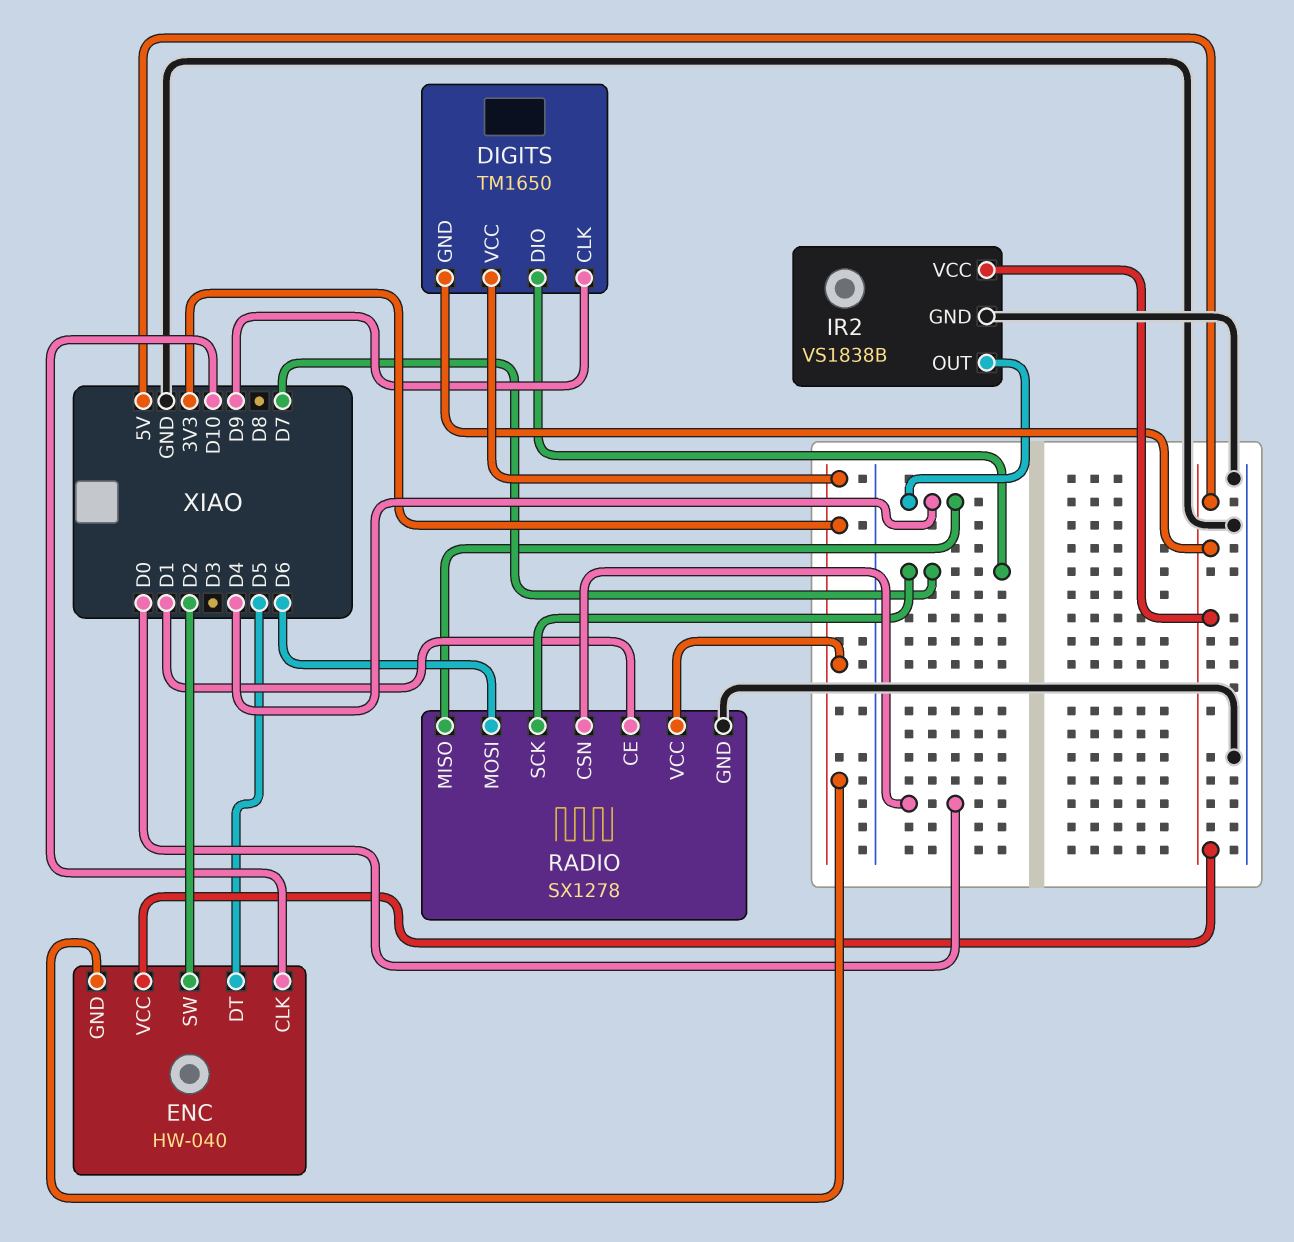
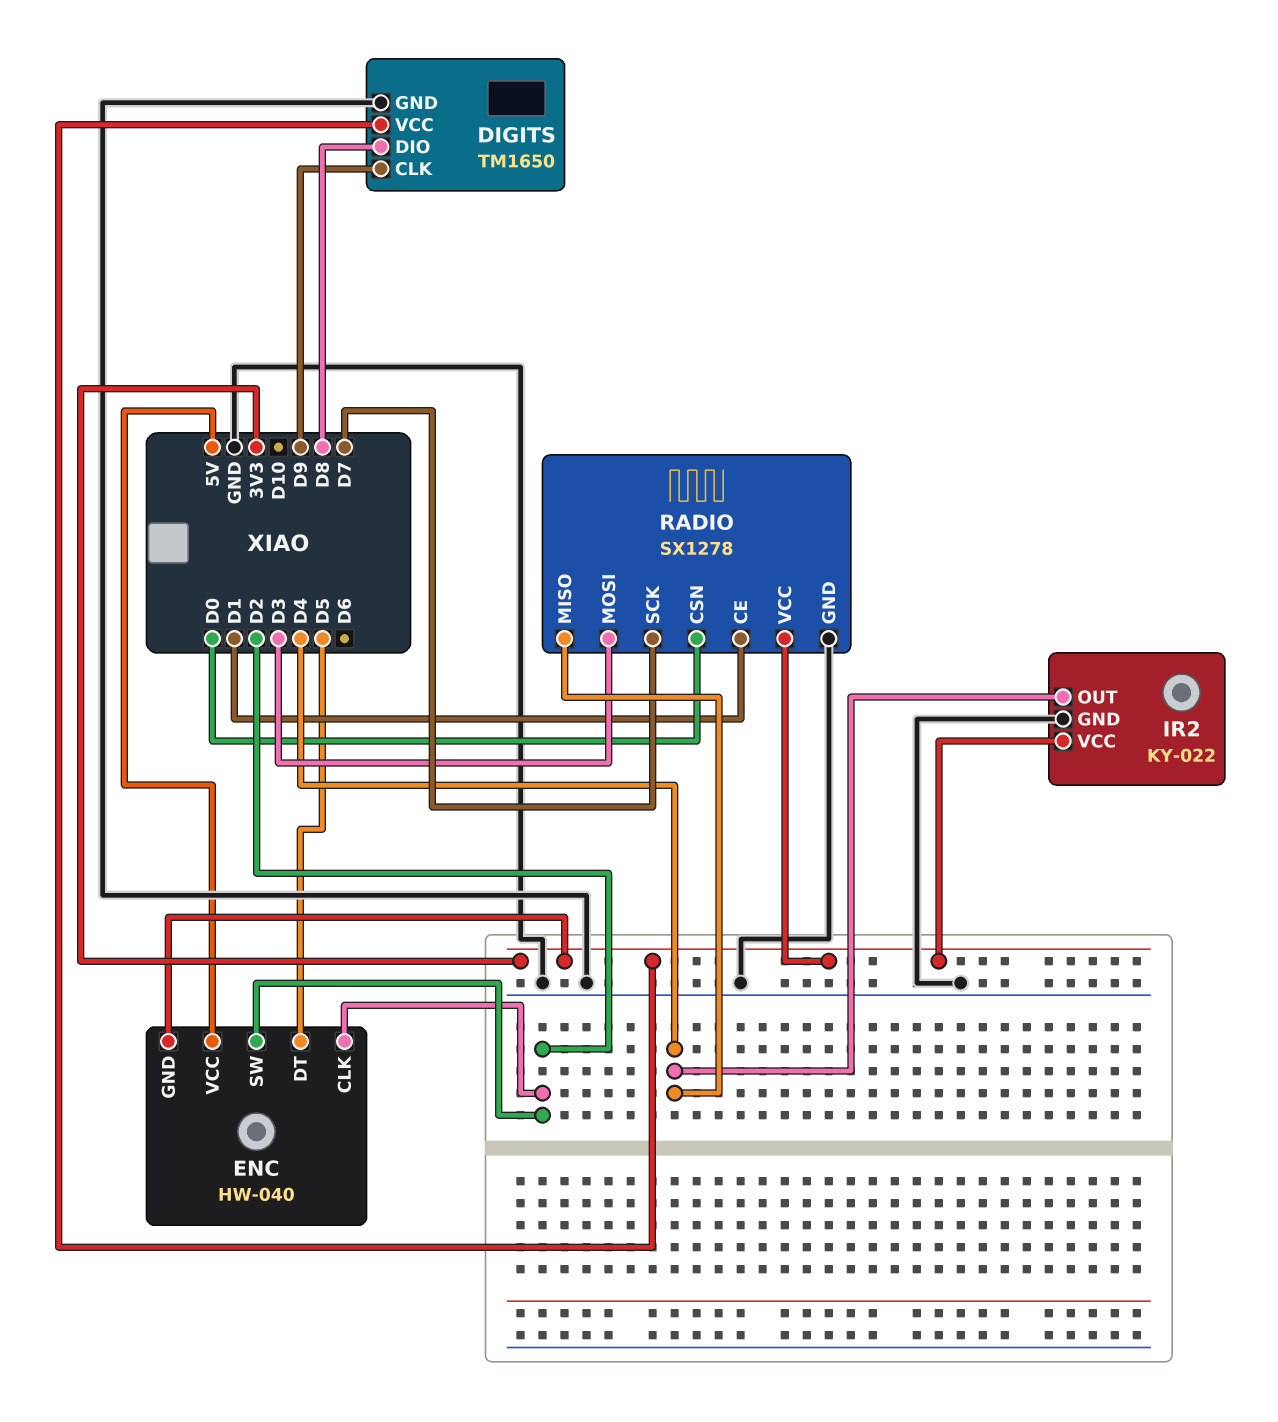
DIGITS pin DIO: D7 -> D8
DIGITS pin GND: 5V -> GND
ENC pin CLK: D10 -> D2
IR2: VS1838B -> KY-022
IR2 pin VCC: 5V -> 3V3
RADIO pin MOSI: D6 -> D3

